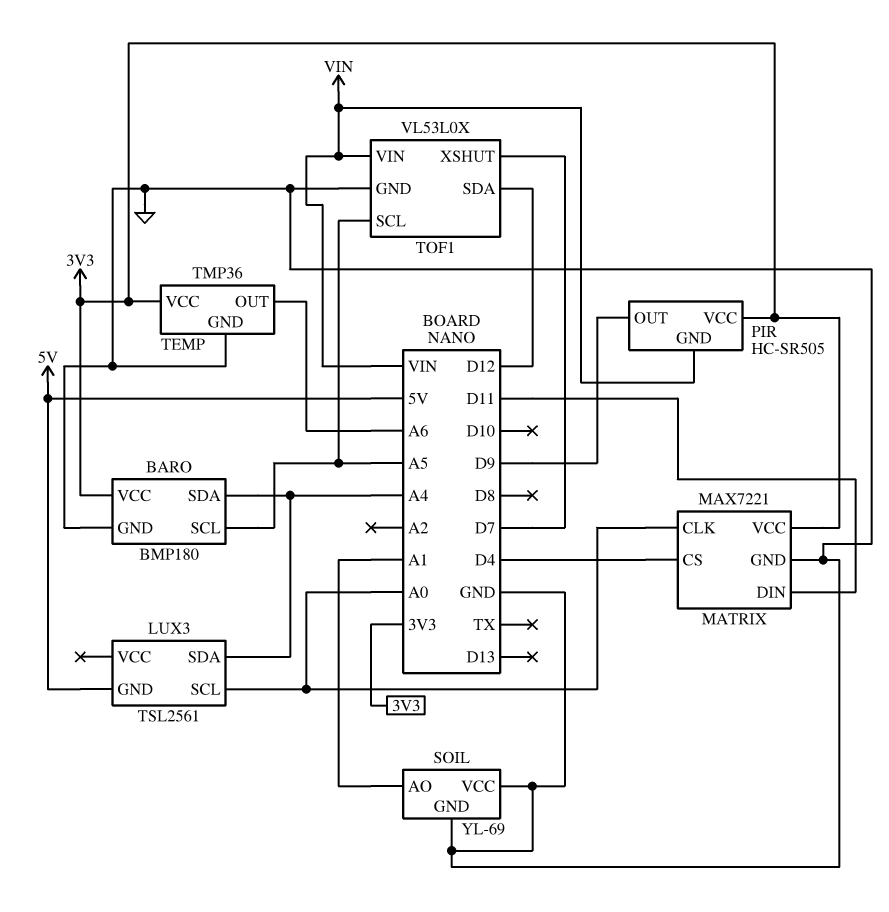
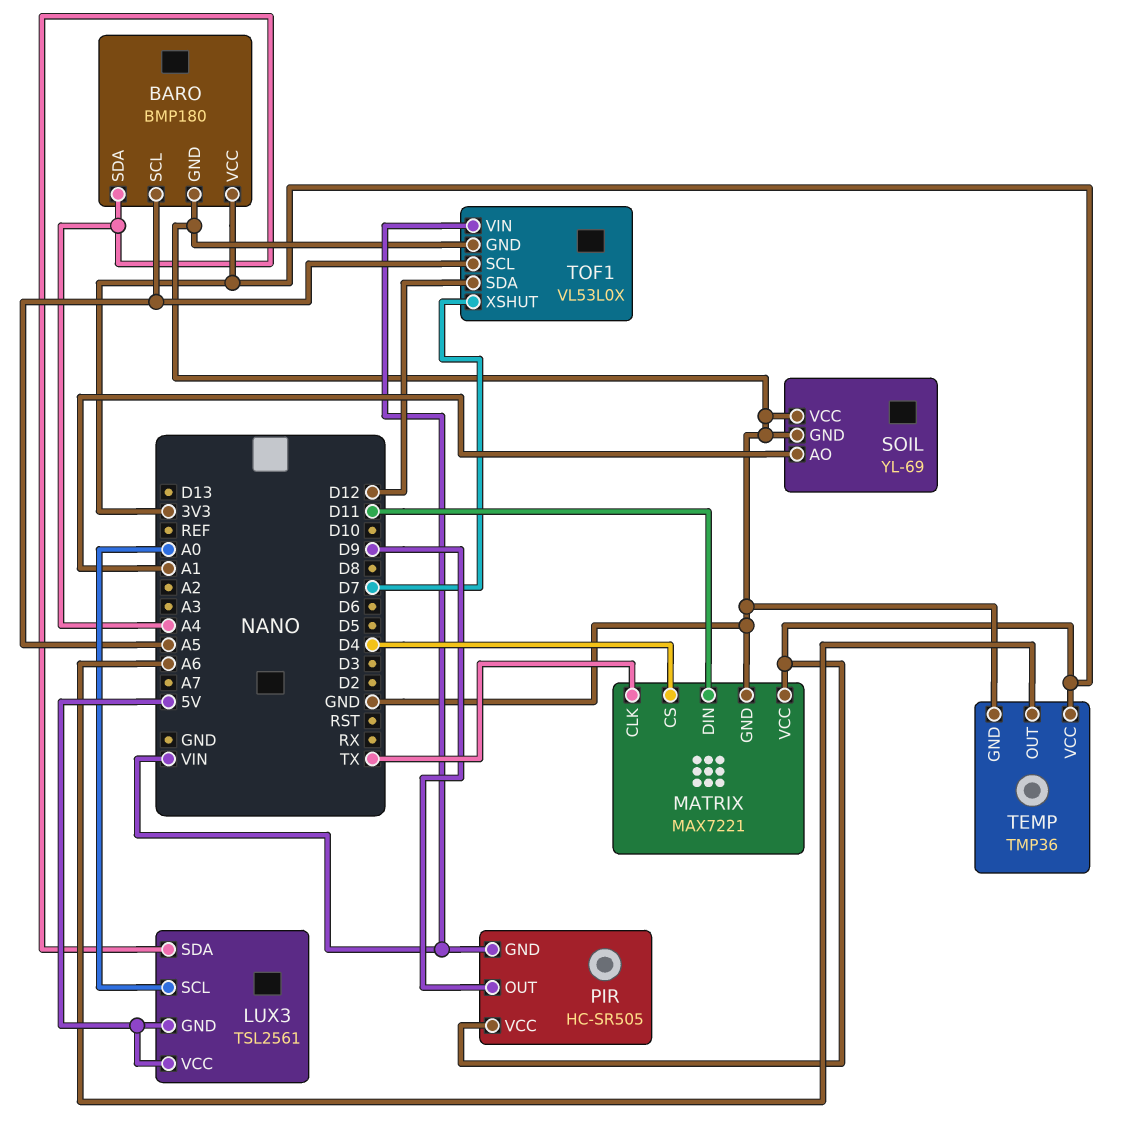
LUX3 pin VCC: none -> 5V
MATRIX pin CLK: A0 -> TX

